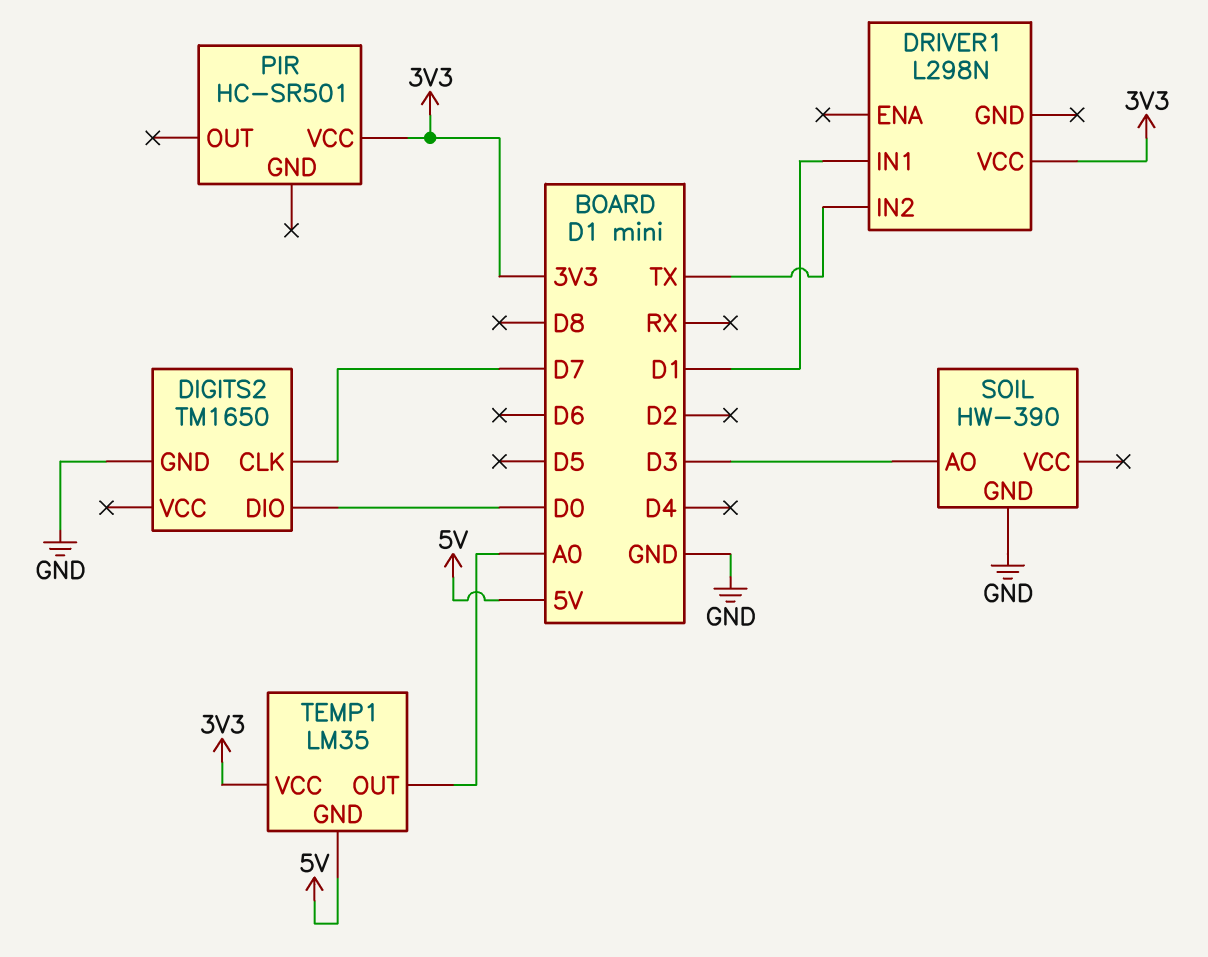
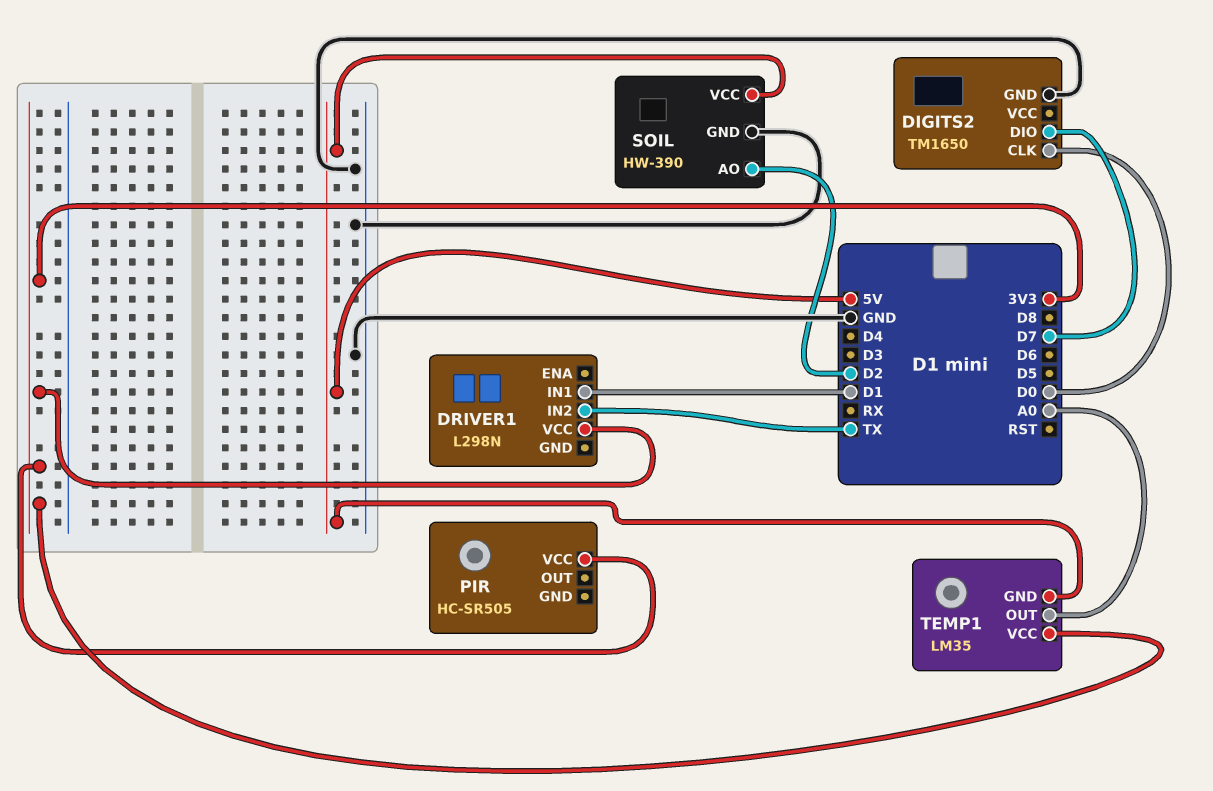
DIGITS2 pin CLK: D7 -> D0
DIGITS2 pin DIO: D0 -> D7
PIR: HC-SR501 -> HC-SR505
SOIL pin AO: D3 -> D2
SOIL pin VCC: none -> 5V

